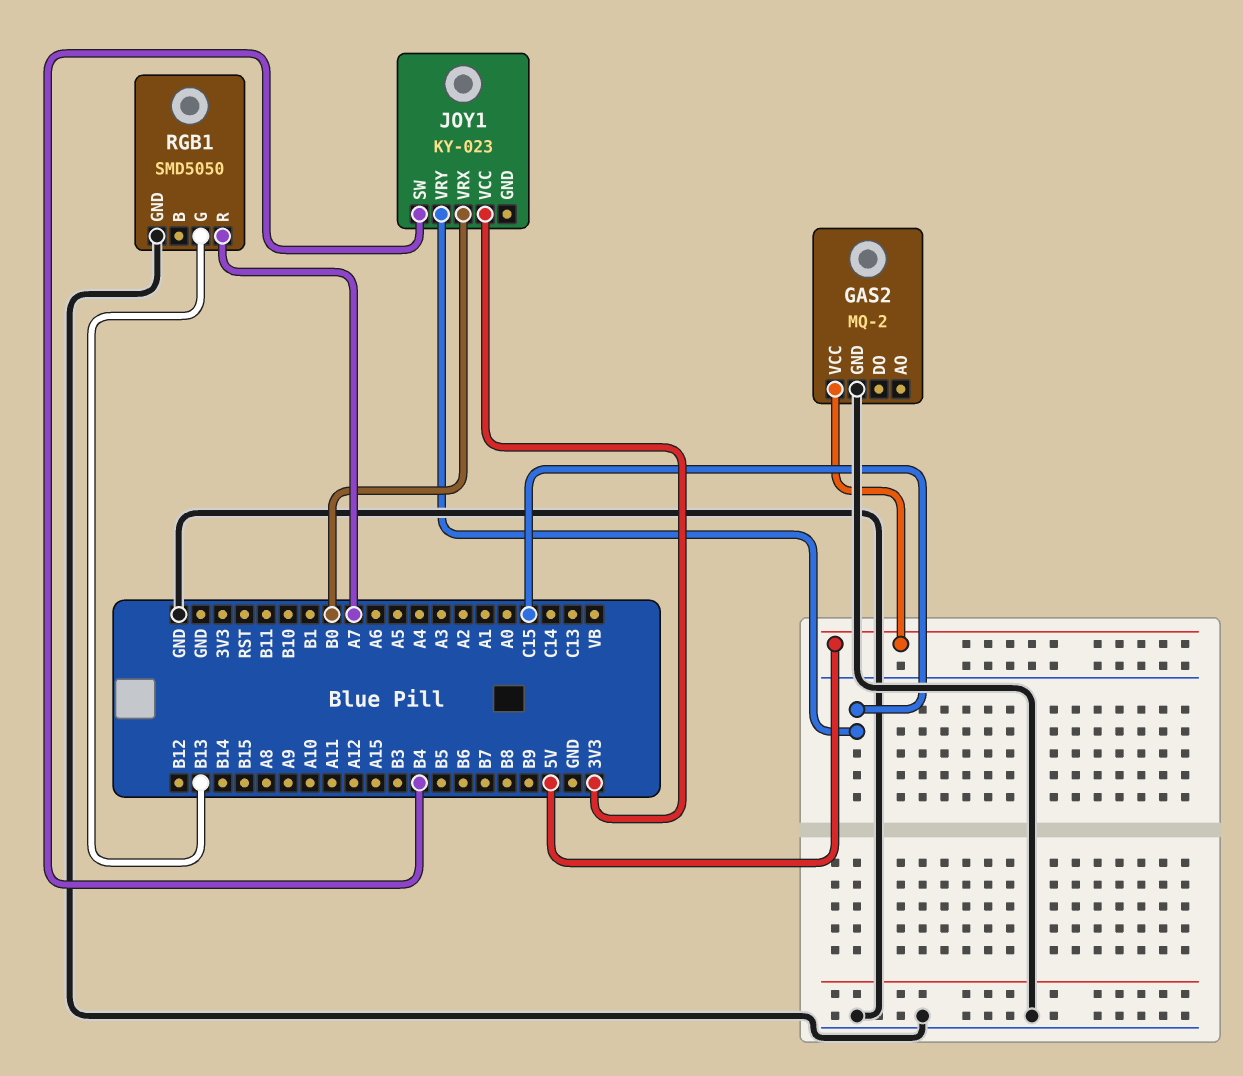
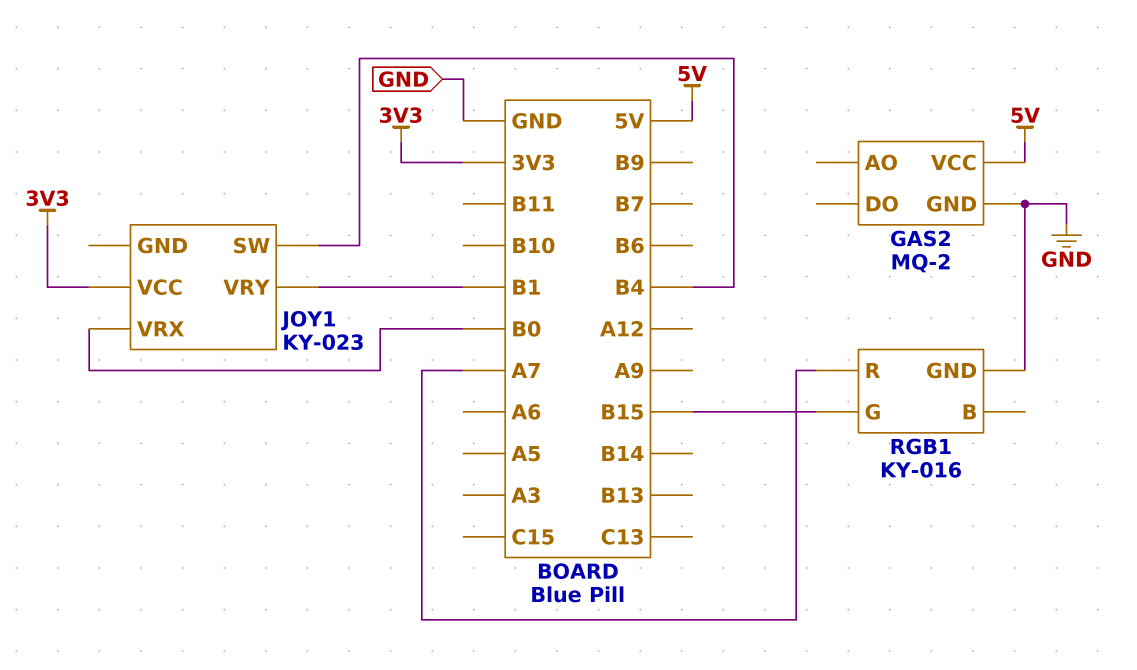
JOY1 pin VRY: C15 -> B1
RGB1: SMD5050 -> KY-016
RGB1 pin G: B13 -> B15

